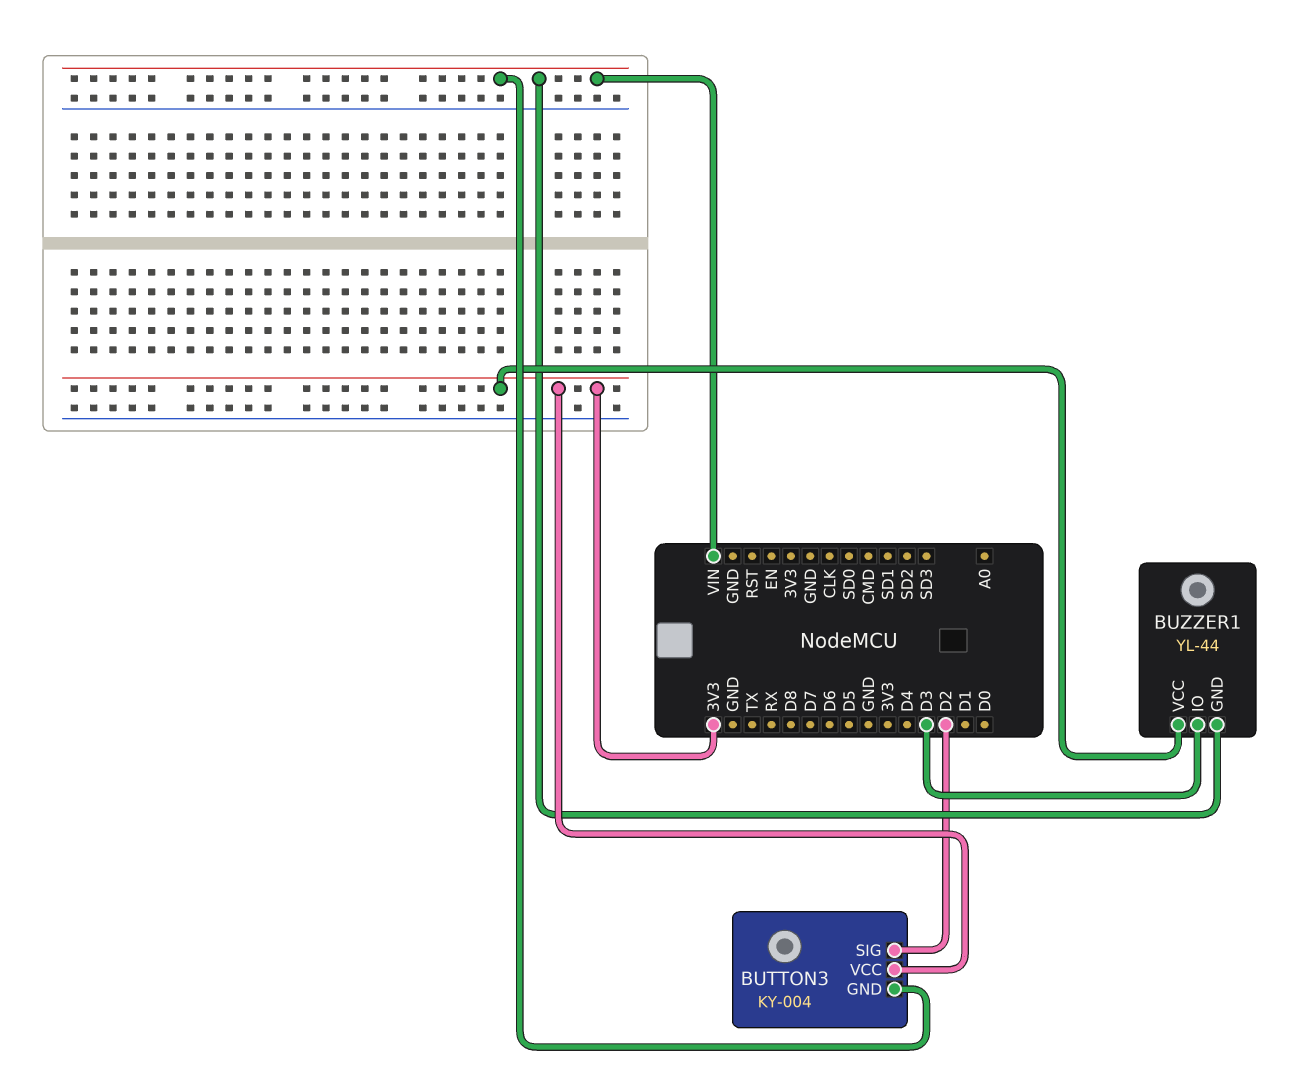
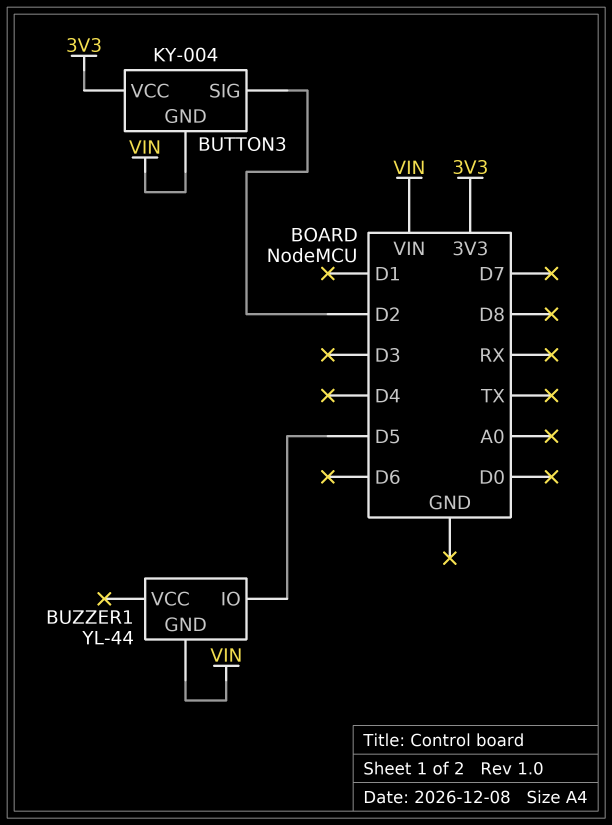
BUZZER1 pin IO: D3 -> D5
BUZZER1 pin VCC: 3V3 -> none

